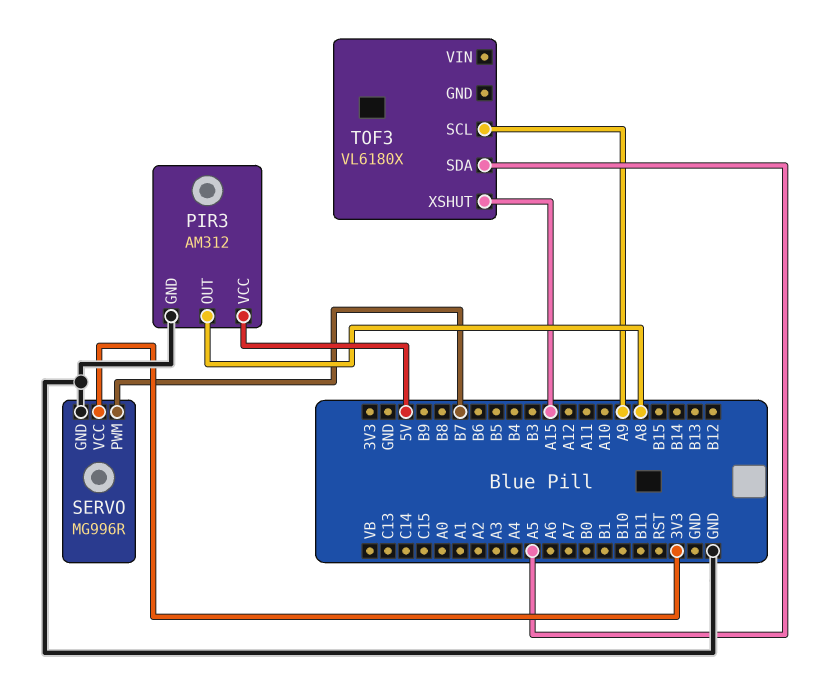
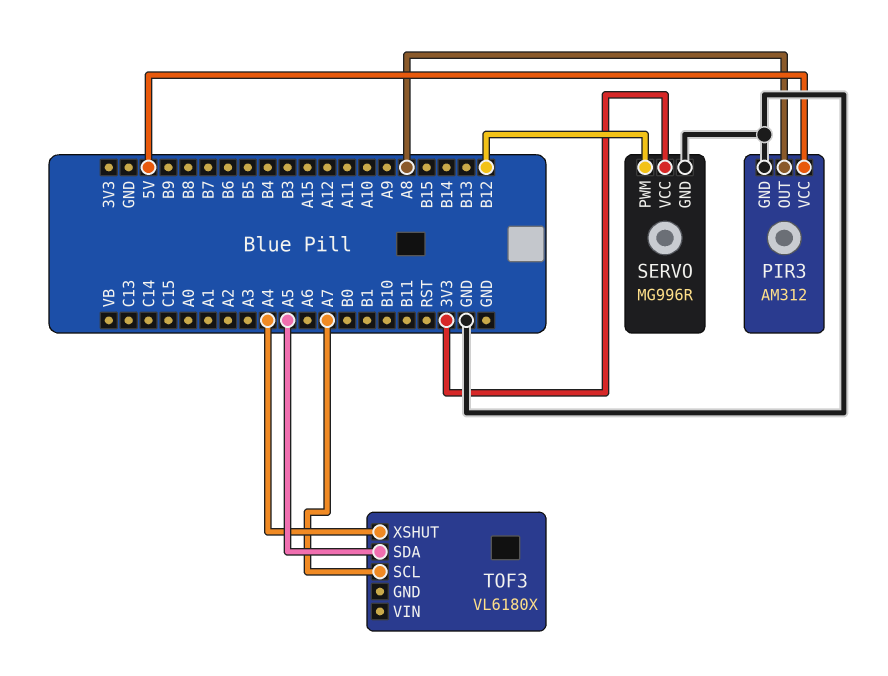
SERVO pin PWM: B7 -> B12
TOF3 pin SCL: A9 -> A7
TOF3 pin XSHUT: A15 -> A4

